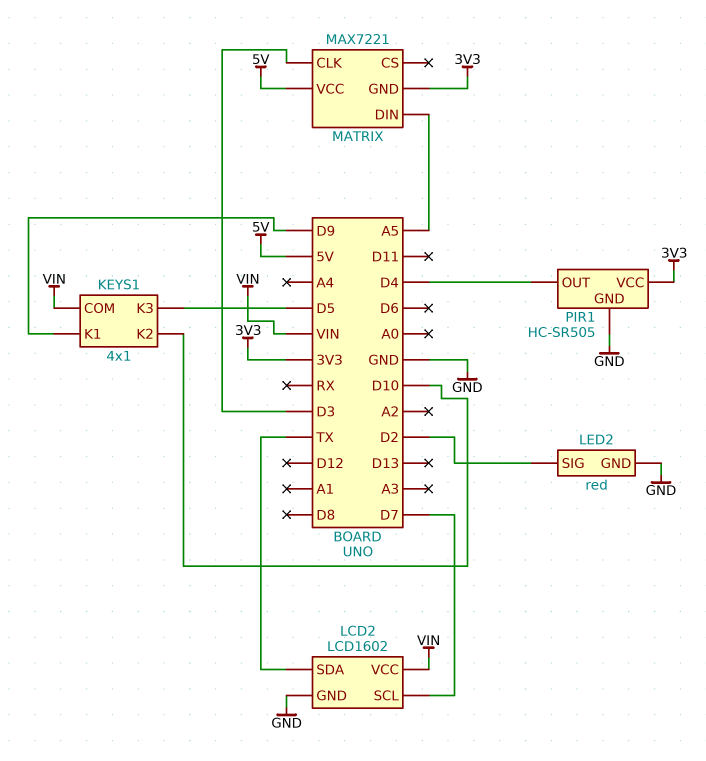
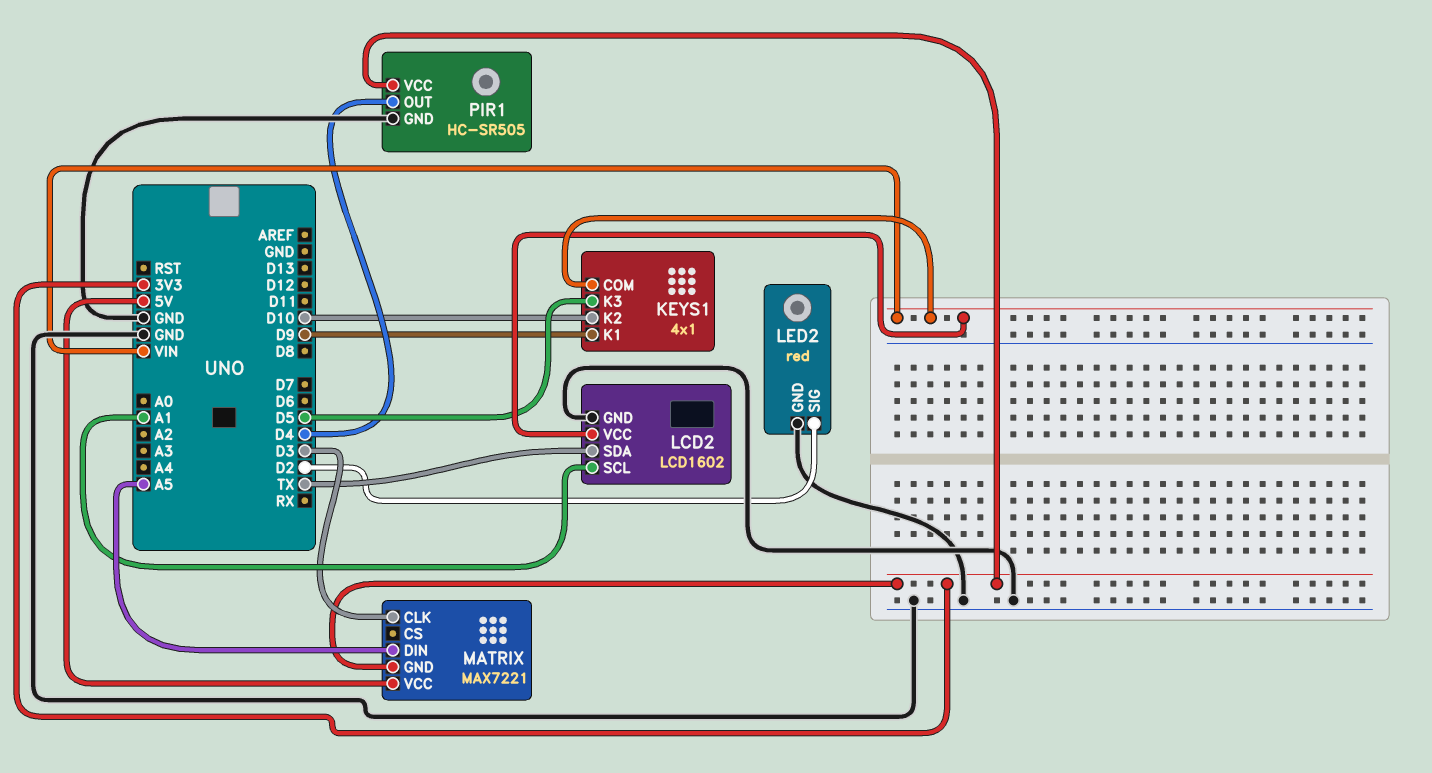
LCD2 pin SCL: D7 -> A1

